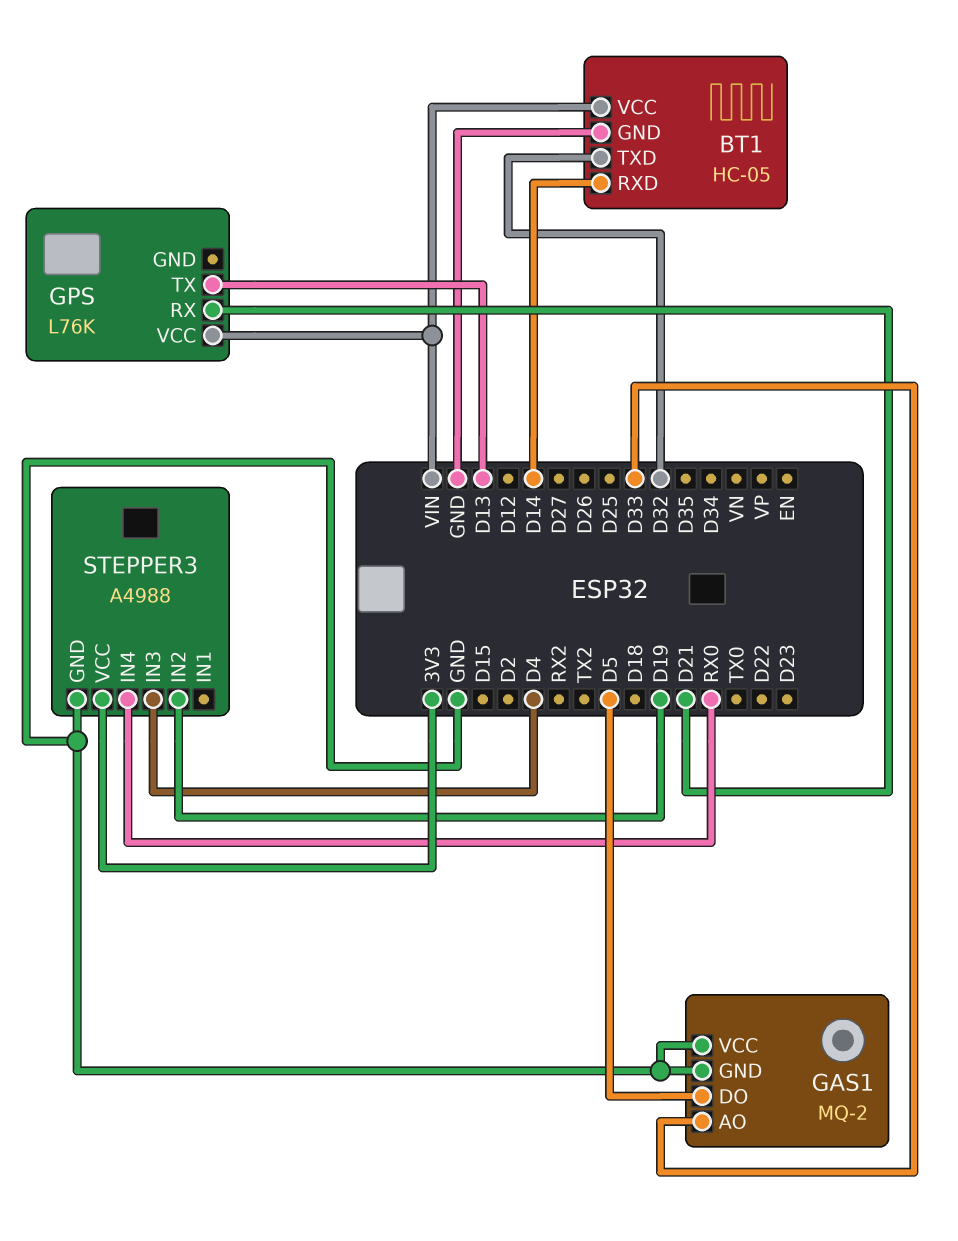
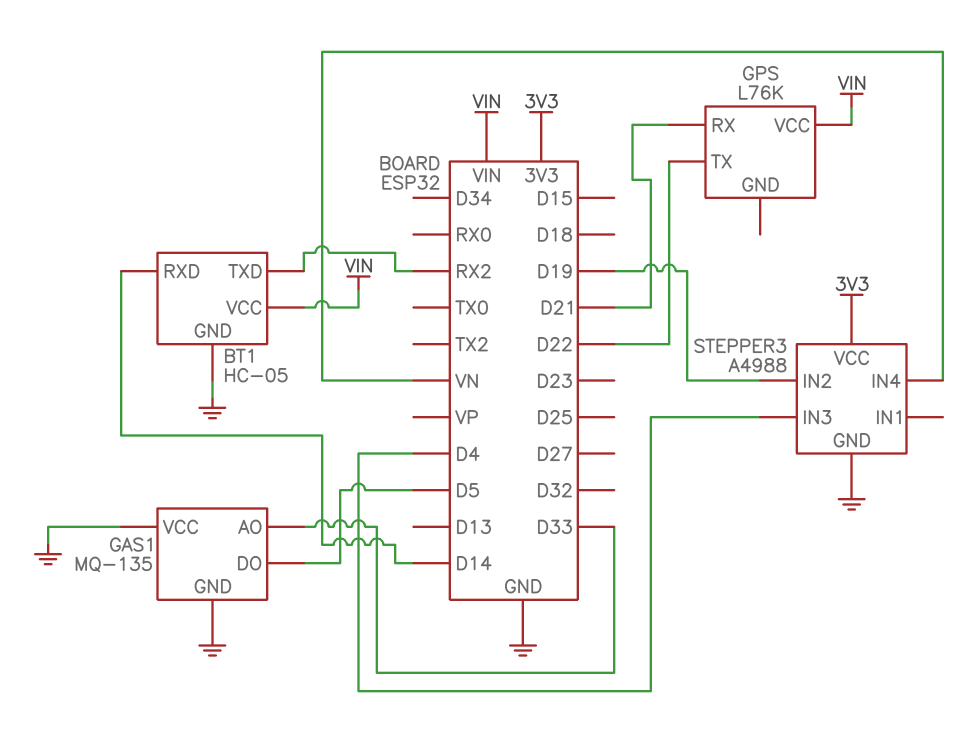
BT1 pin TXD: D32 -> RX2
GAS1: MQ-2 -> MQ-135
GPS pin TX: D13 -> D22
STEPPER3 pin IN4: RX0 -> VN

